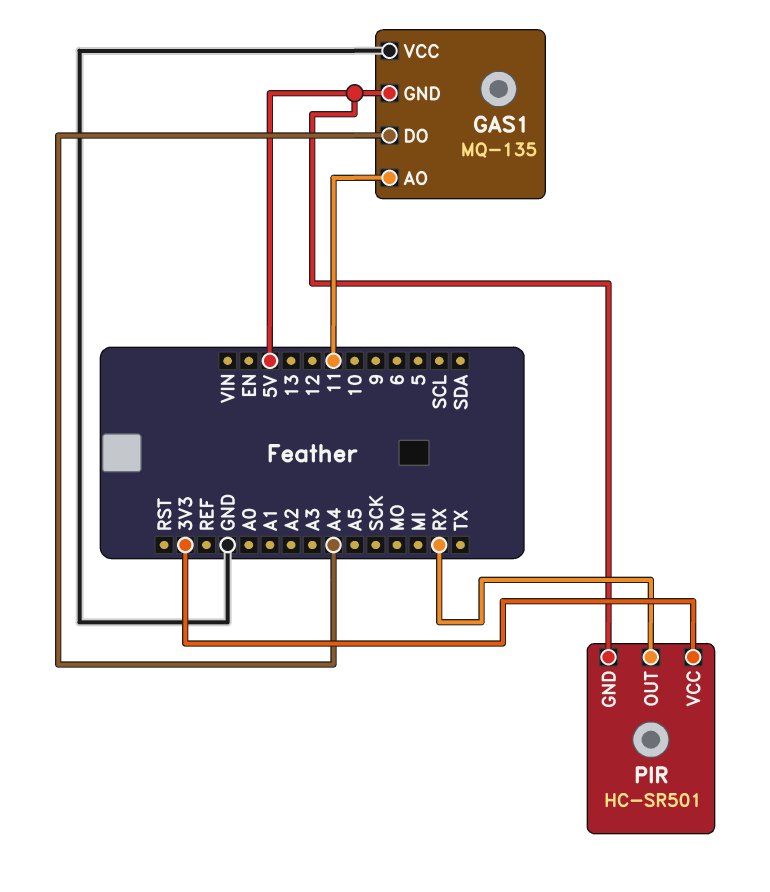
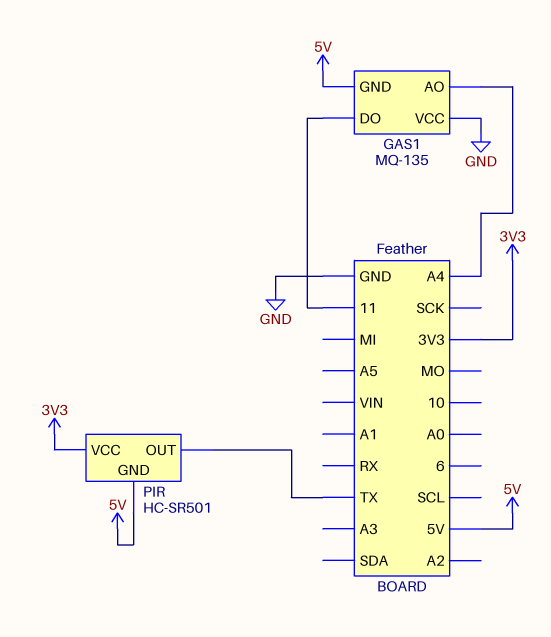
GAS1 pin AO: 11 -> A4
GAS1 pin DO: A4 -> 11
PIR pin OUT: RX -> TX

